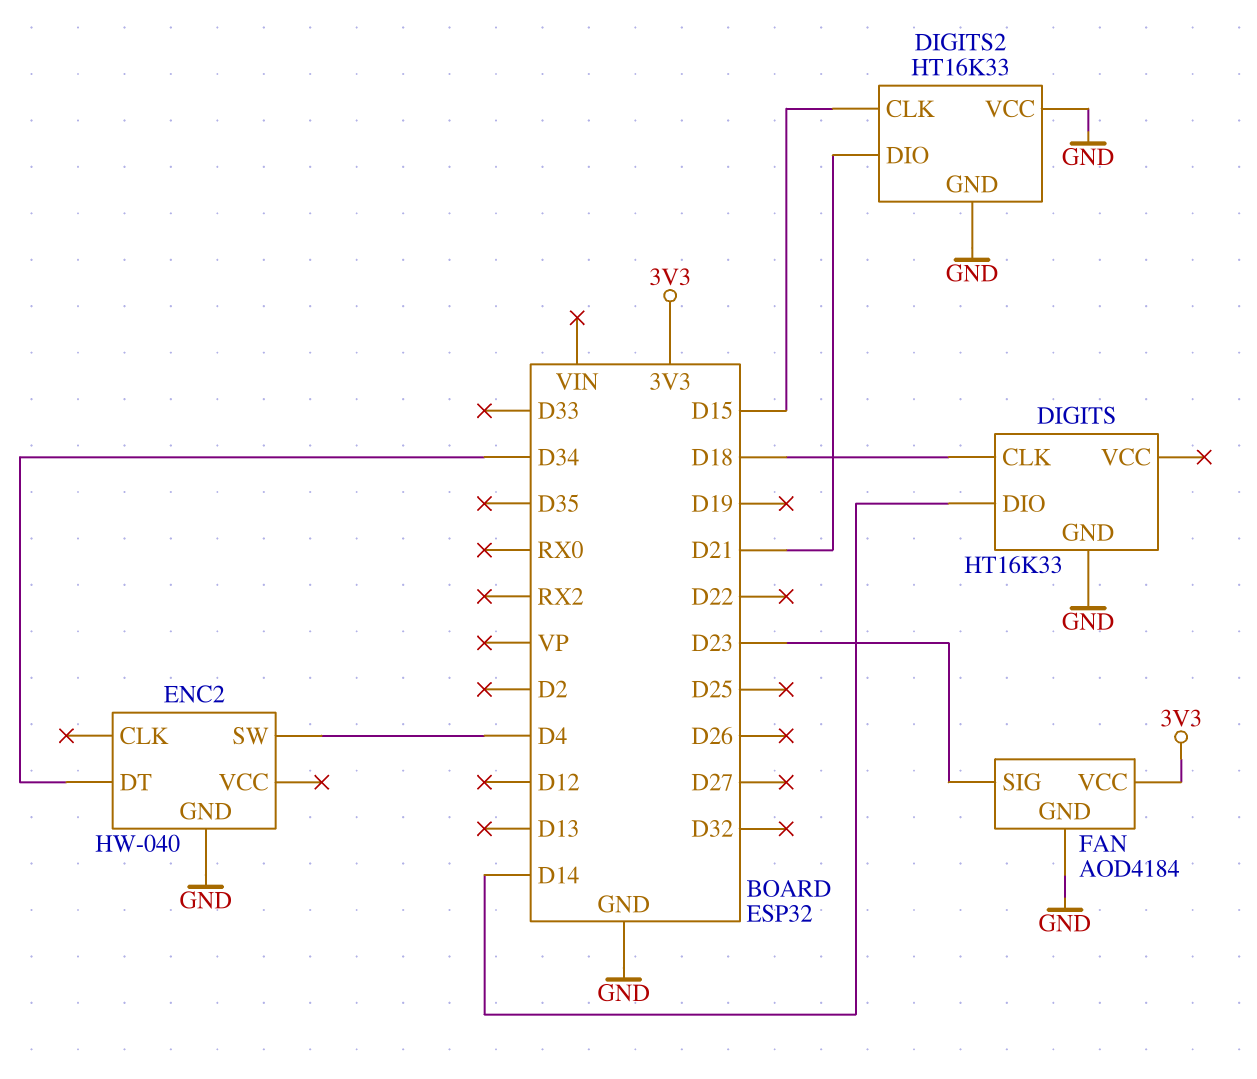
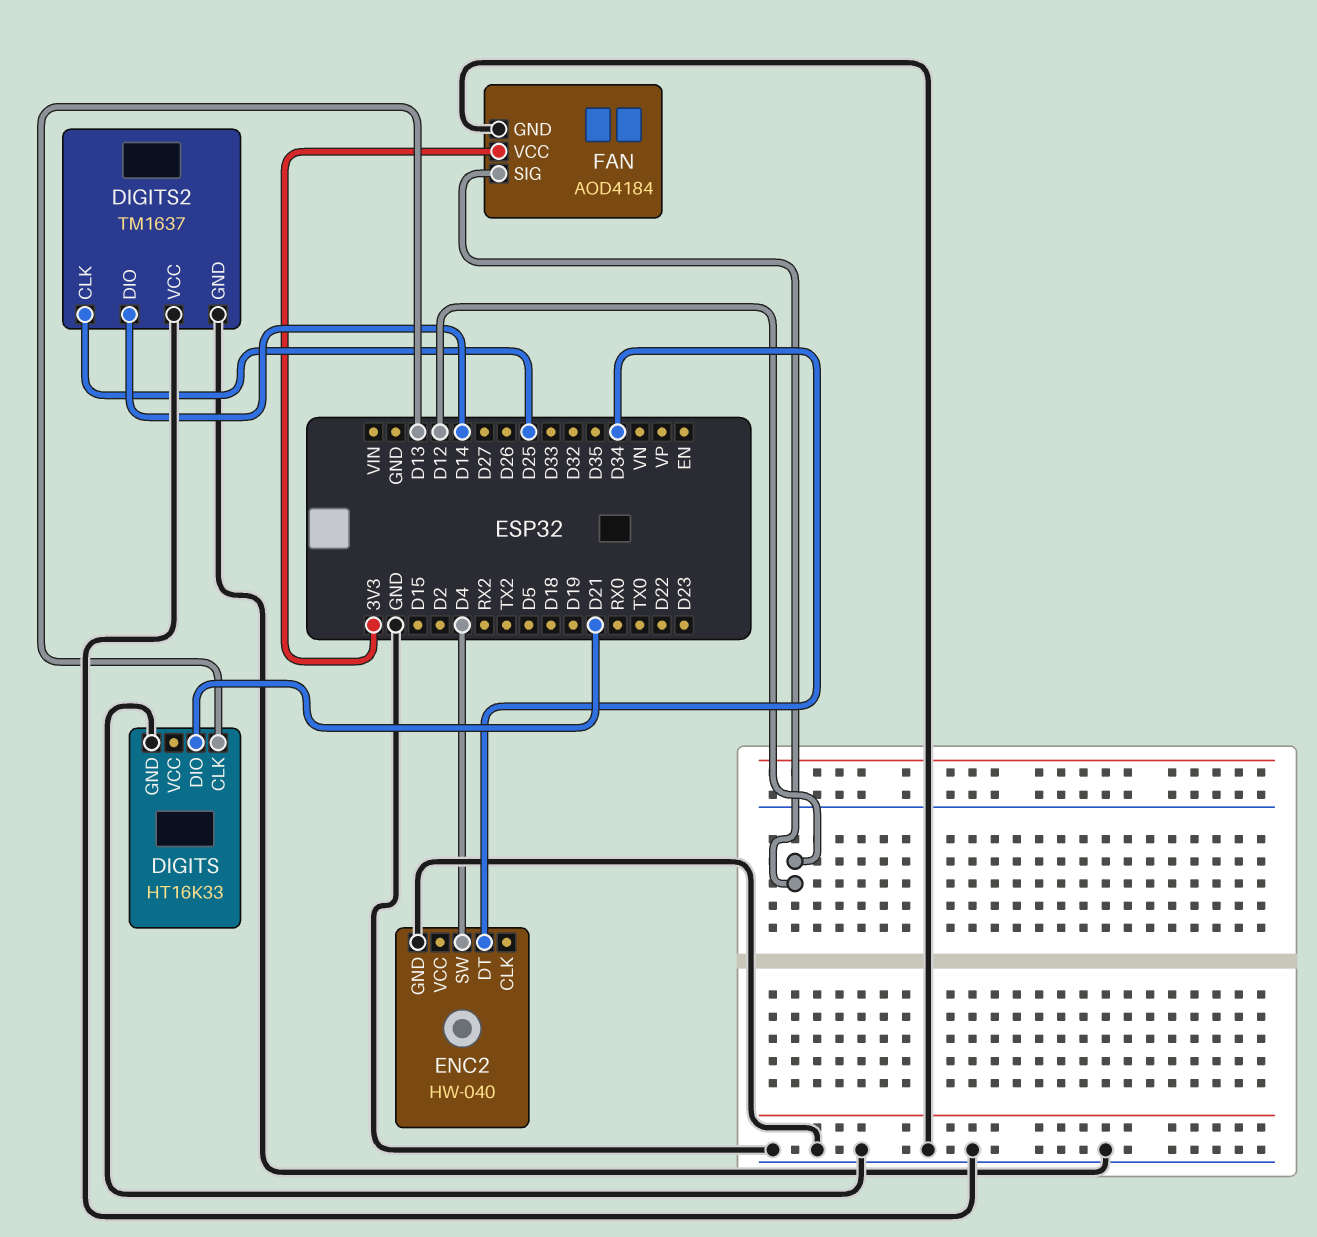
DIGITS pin CLK: D18 -> D13
DIGITS pin DIO: D14 -> D21
DIGITS2: HT16K33 -> TM1637
DIGITS2 pin CLK: D15 -> D25
DIGITS2 pin DIO: D21 -> D14
FAN pin SIG: D23 -> D12

